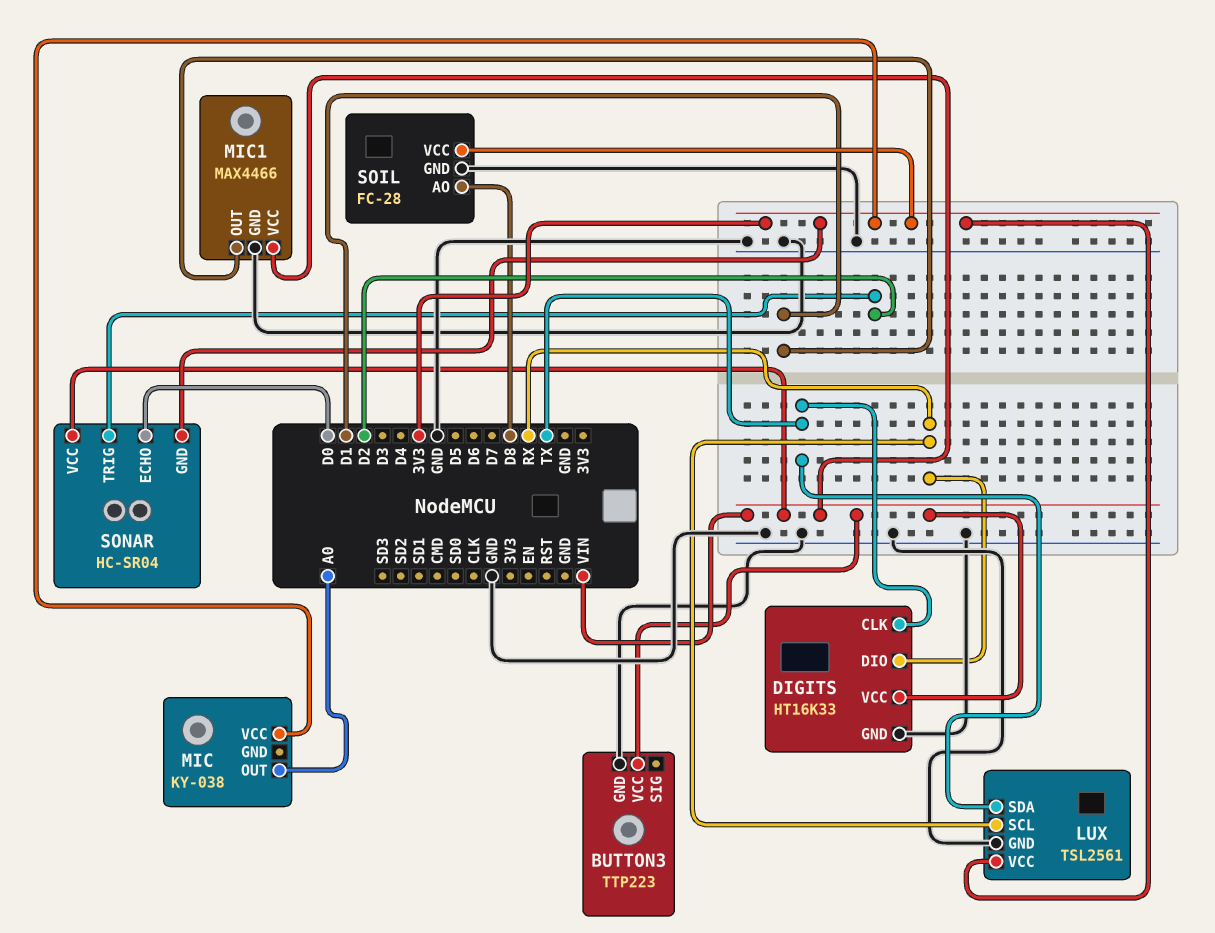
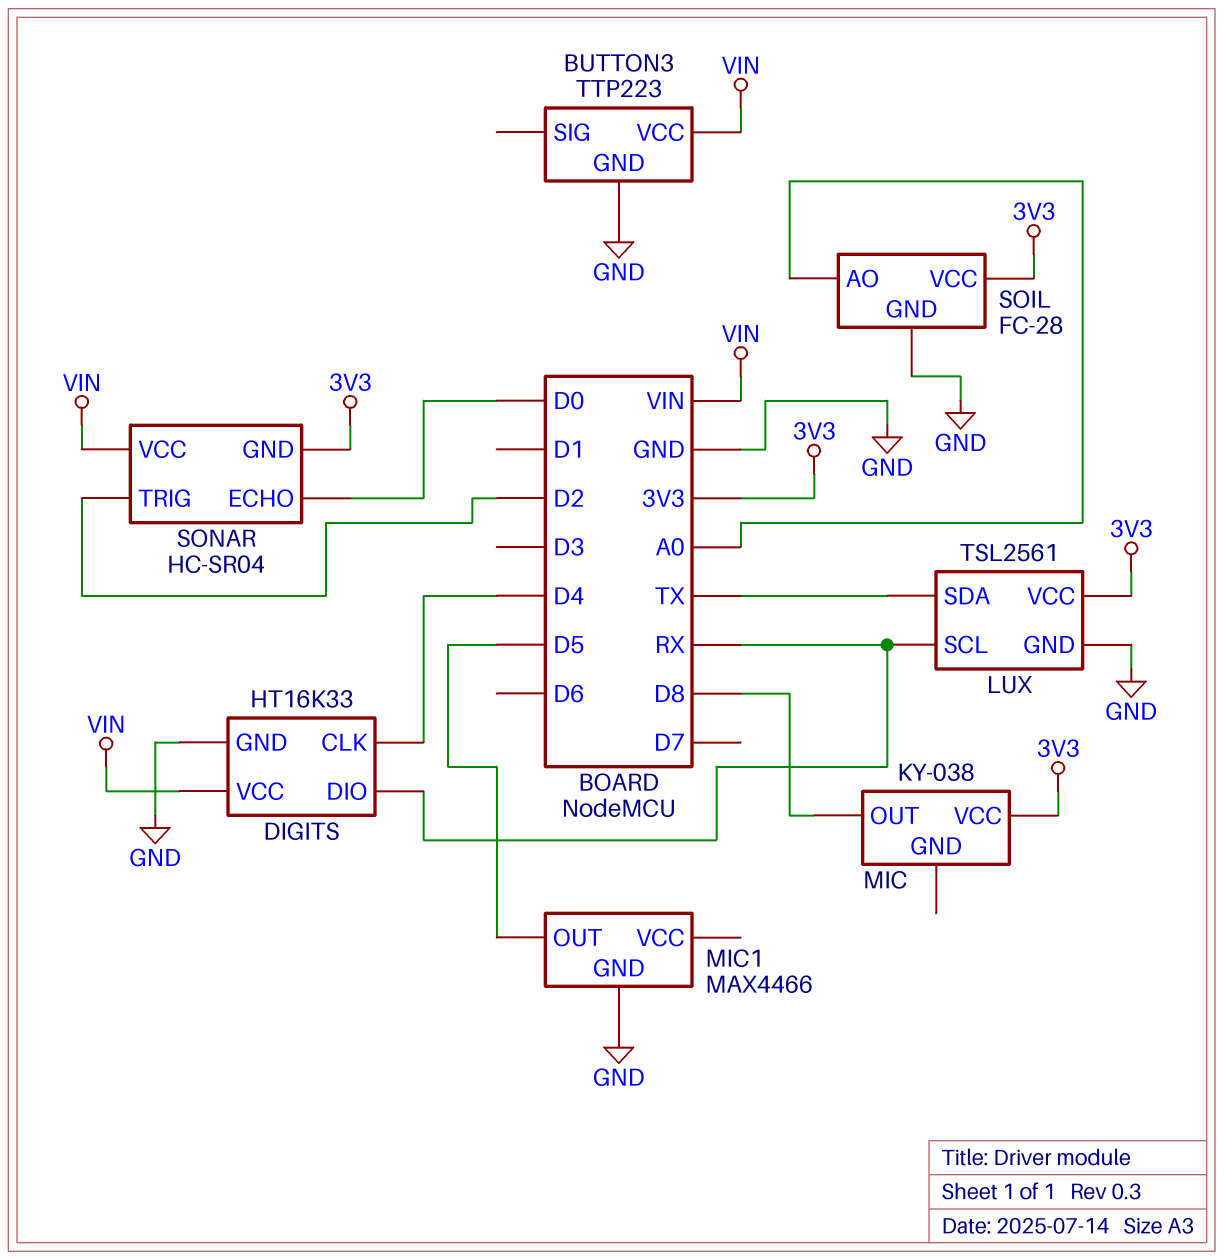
DIGITS pin CLK: TX -> D4
MIC pin OUT: A0 -> D8
MIC1 pin OUT: D1 -> D5
MIC1 pin VCC: VIN -> none
SOIL pin AO: D8 -> A0

